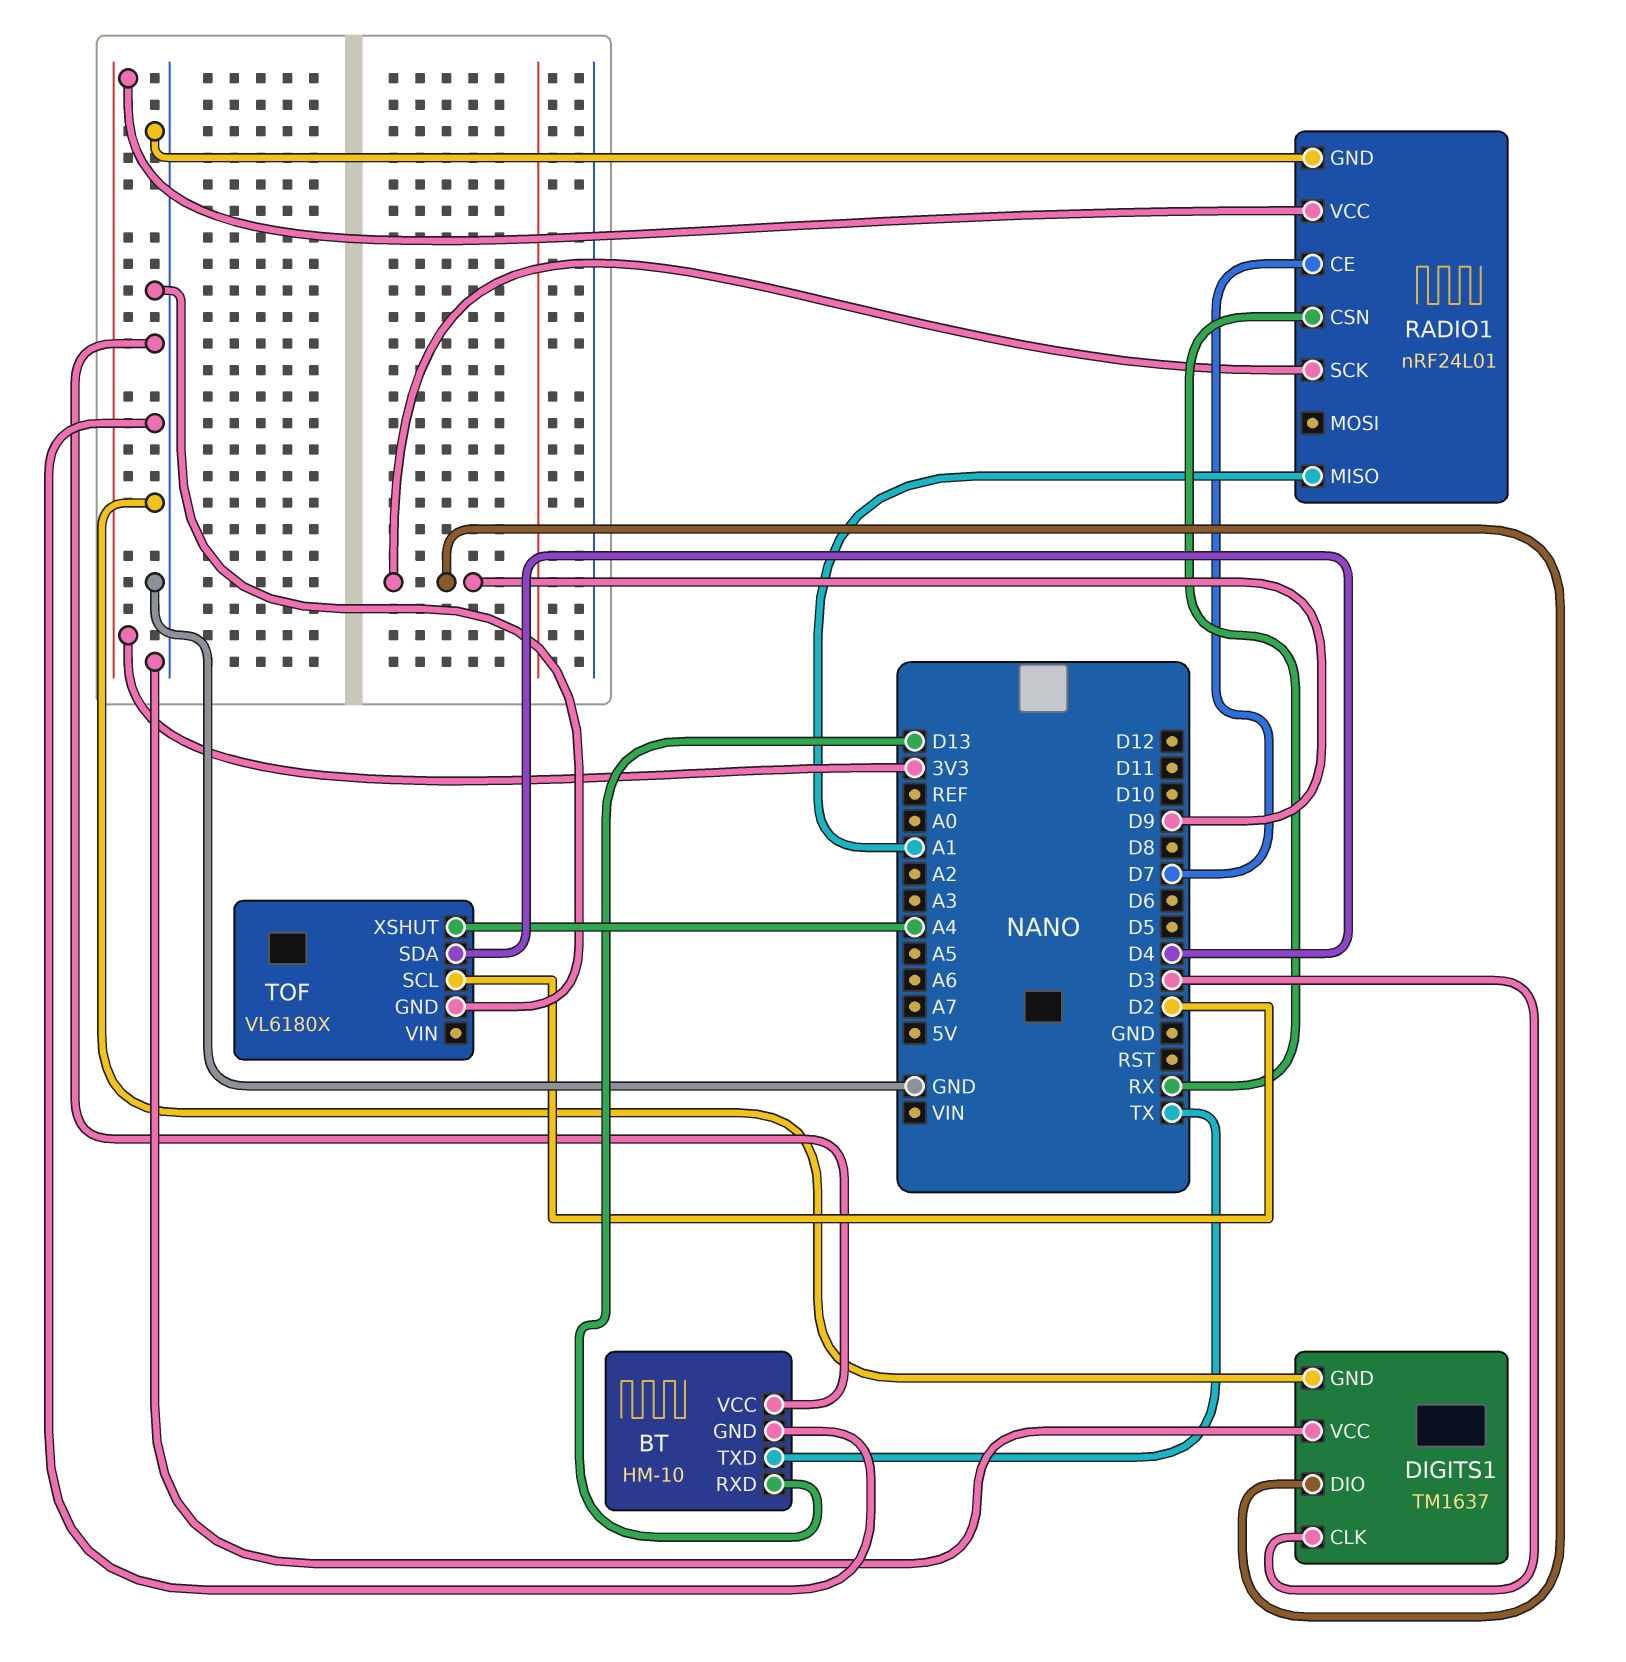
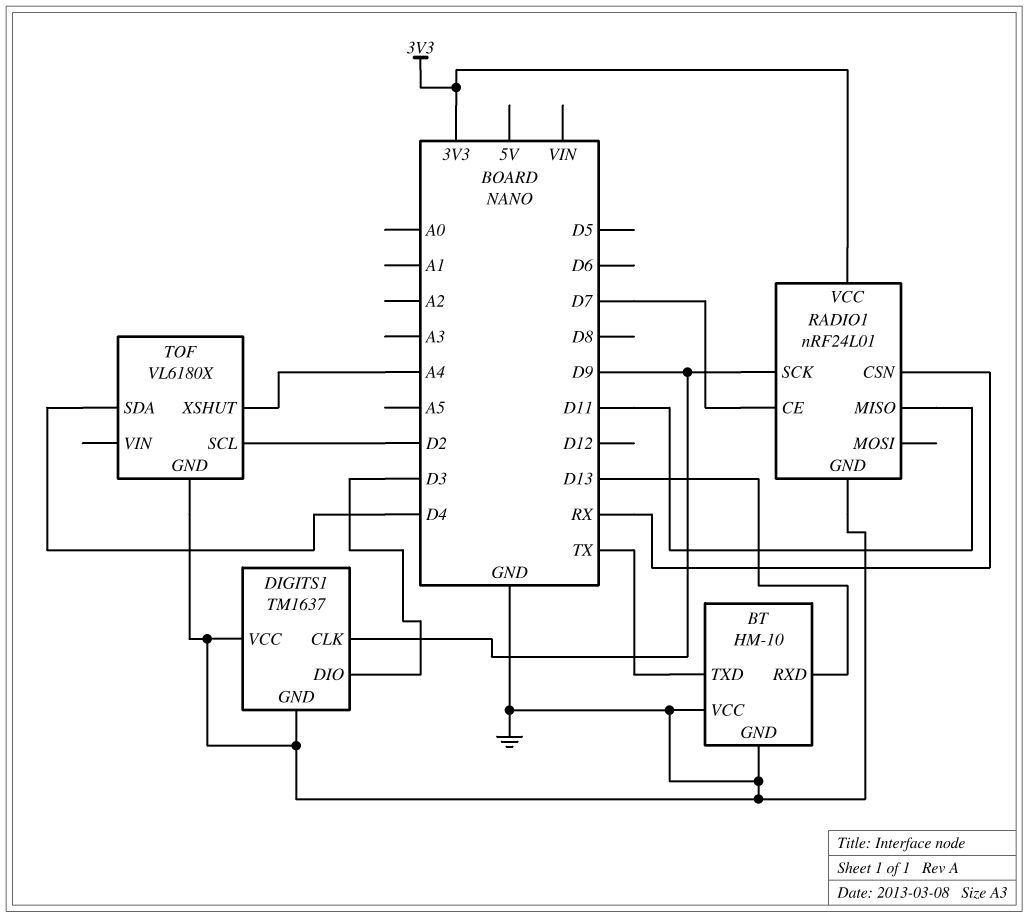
DIGITS1 pin CLK: D3 -> D9
DIGITS1 pin DIO: D9 -> D3
RADIO1 pin MISO: A1 -> D11

